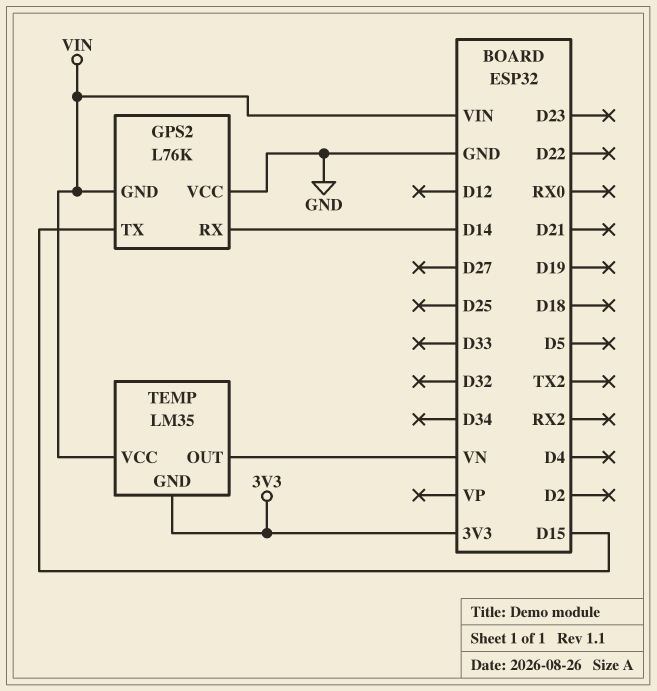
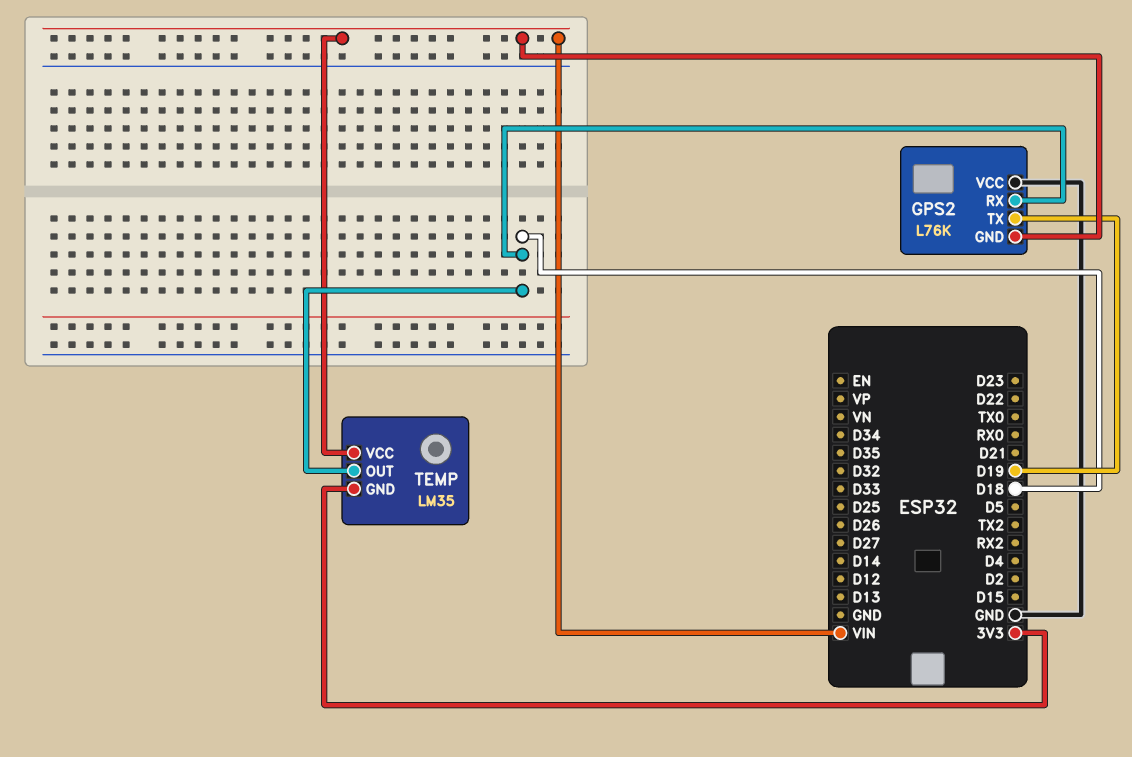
GPS2 pin RX: D14 -> D18
GPS2 pin TX: D15 -> D19
TEMP pin OUT: VN -> D18

